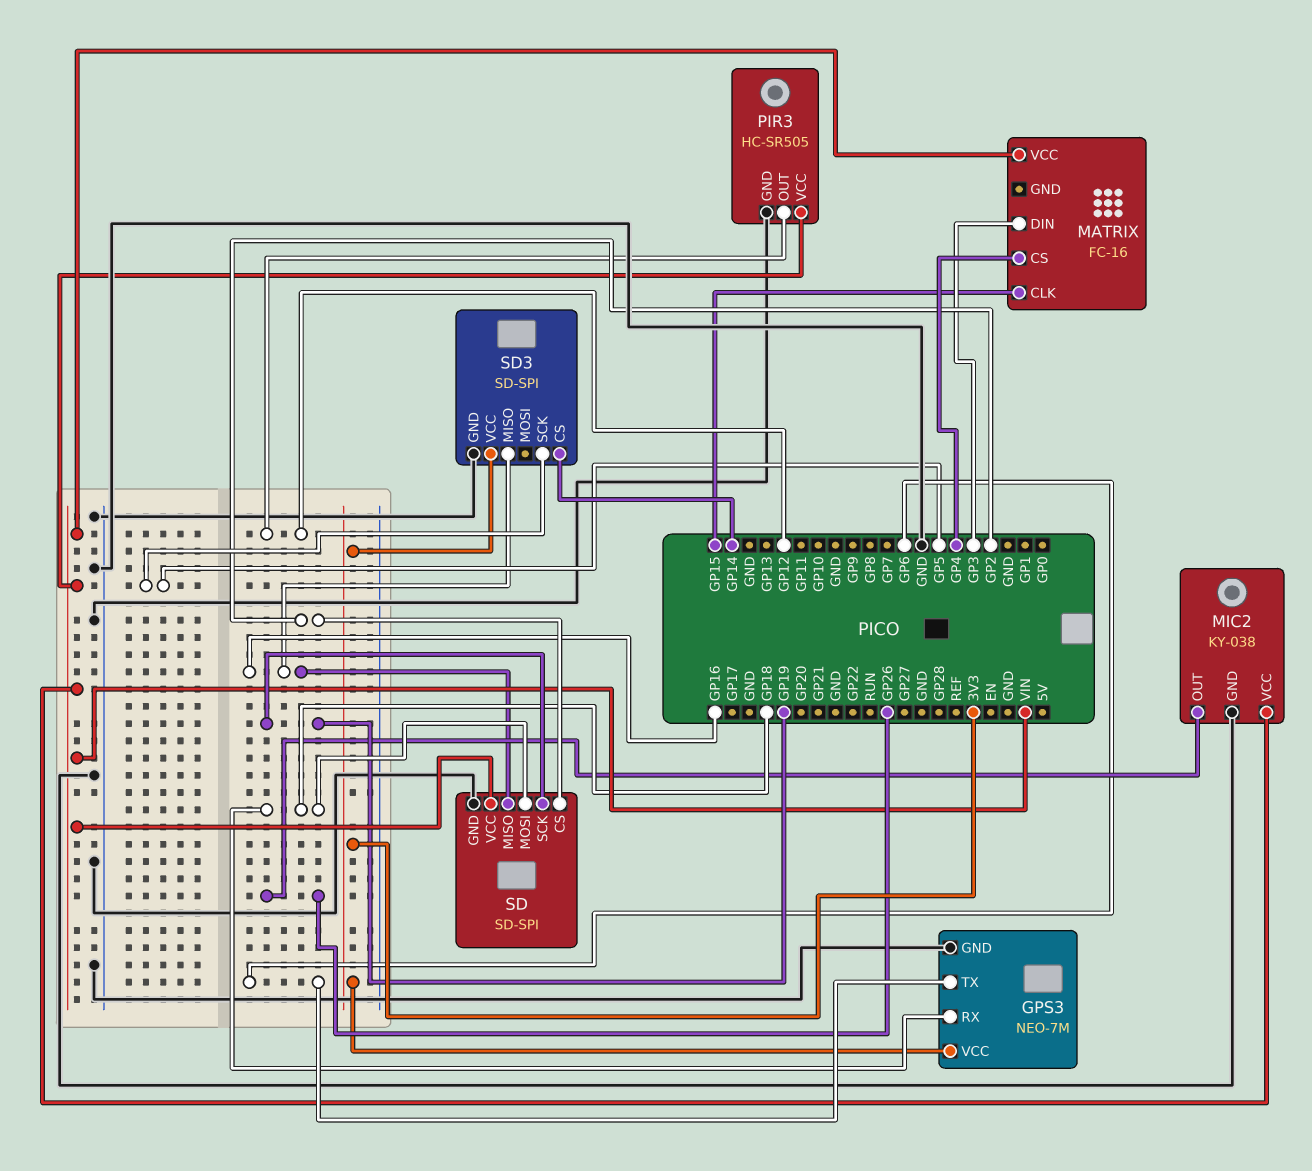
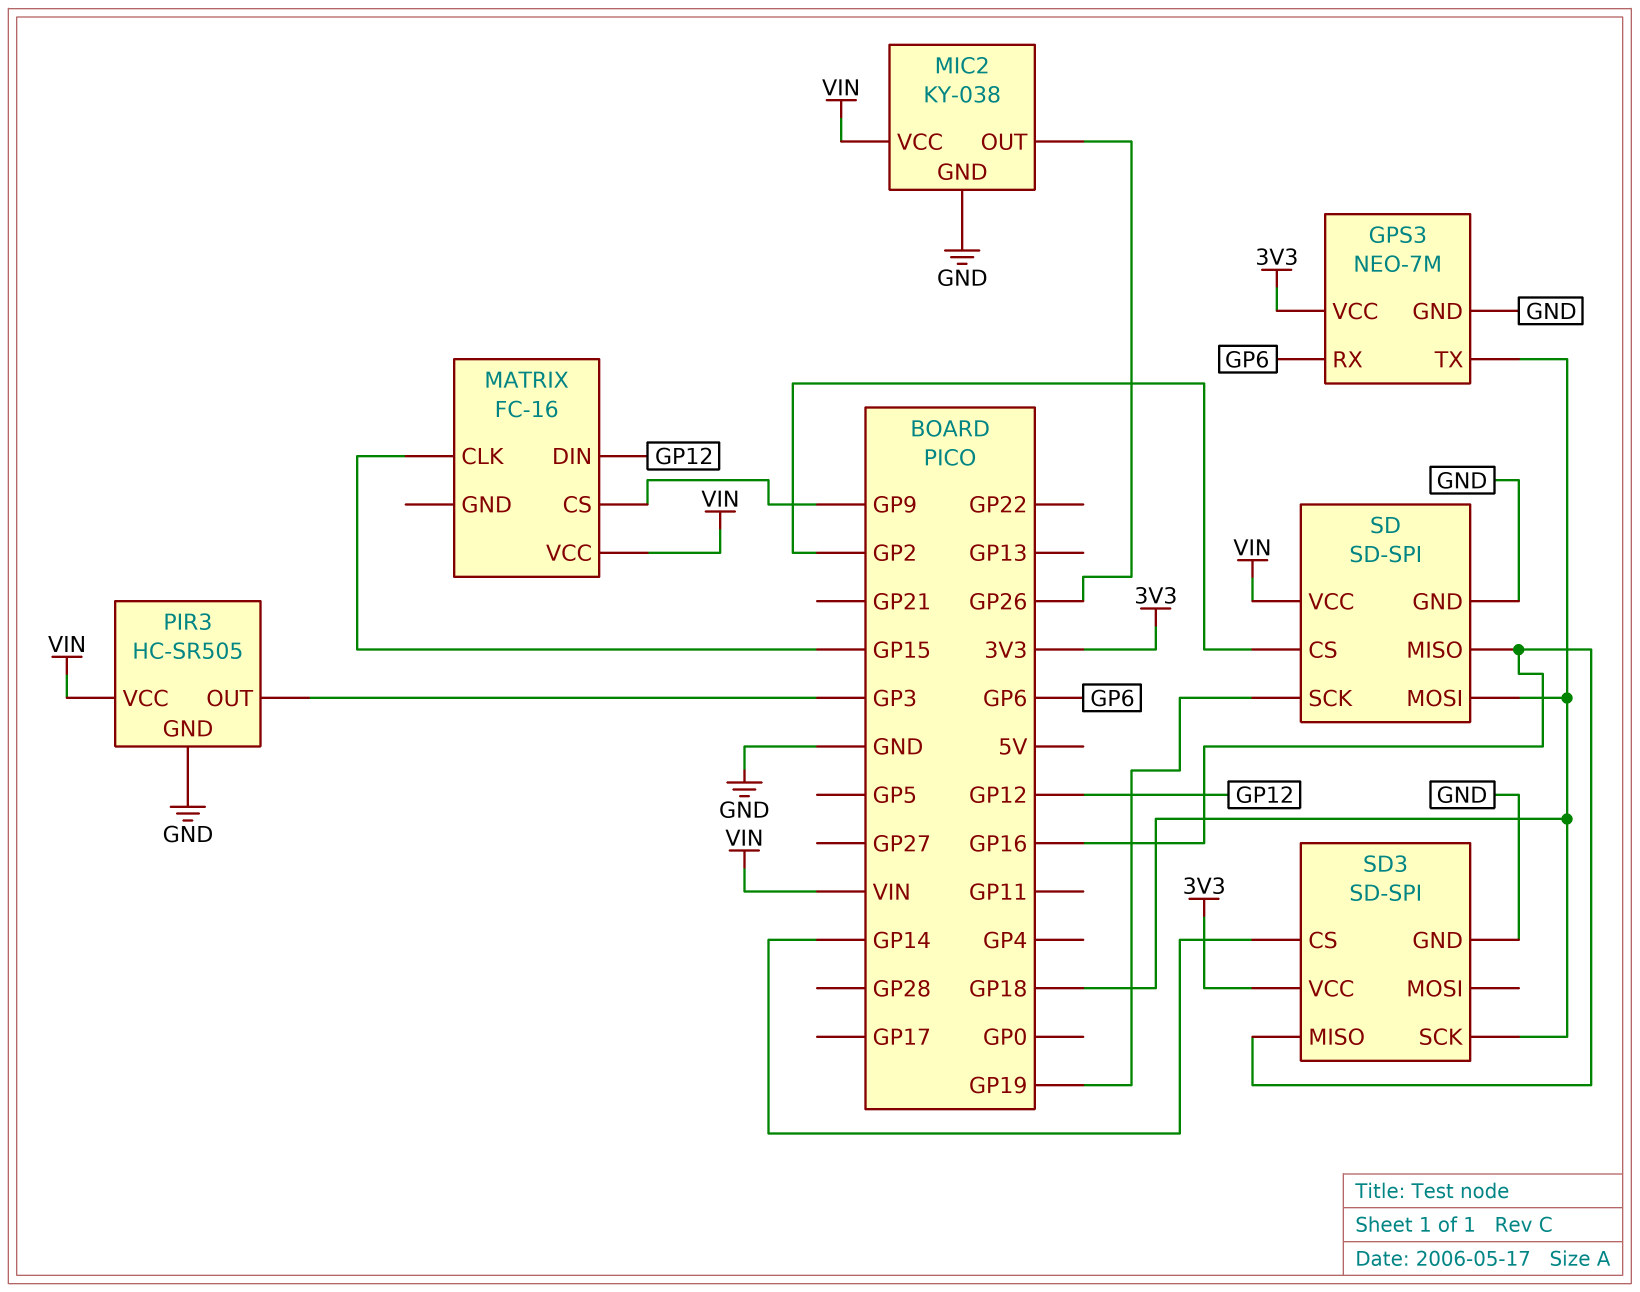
GPS3 pin RX: GP18 -> GP6
GPS3 pin TX: GP6 -> GP18
MATRIX pin CS: GP4 -> GP9
MATRIX pin DIN: GP3 -> GP12
PIR3 pin OUT: GP12 -> GP3
SD3 pin SCK: GP5 -> GP18

